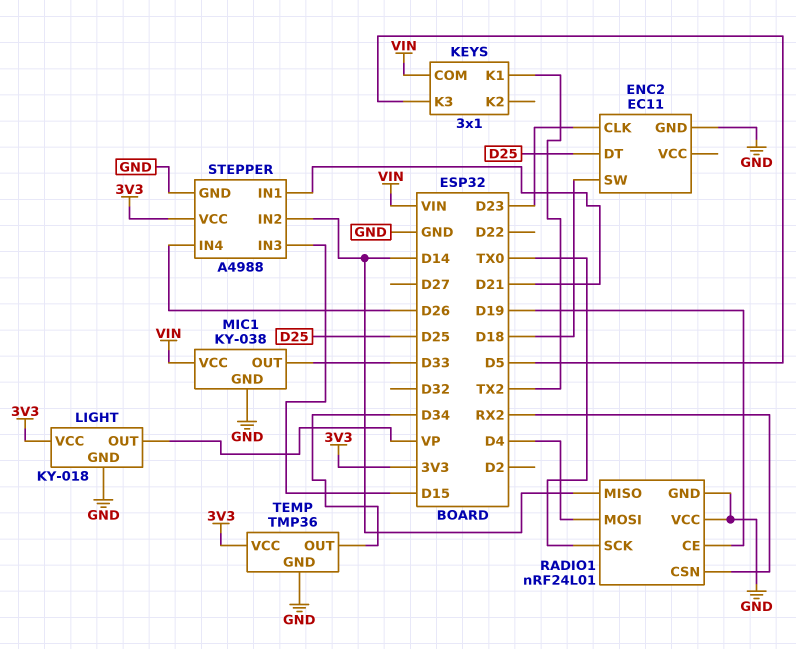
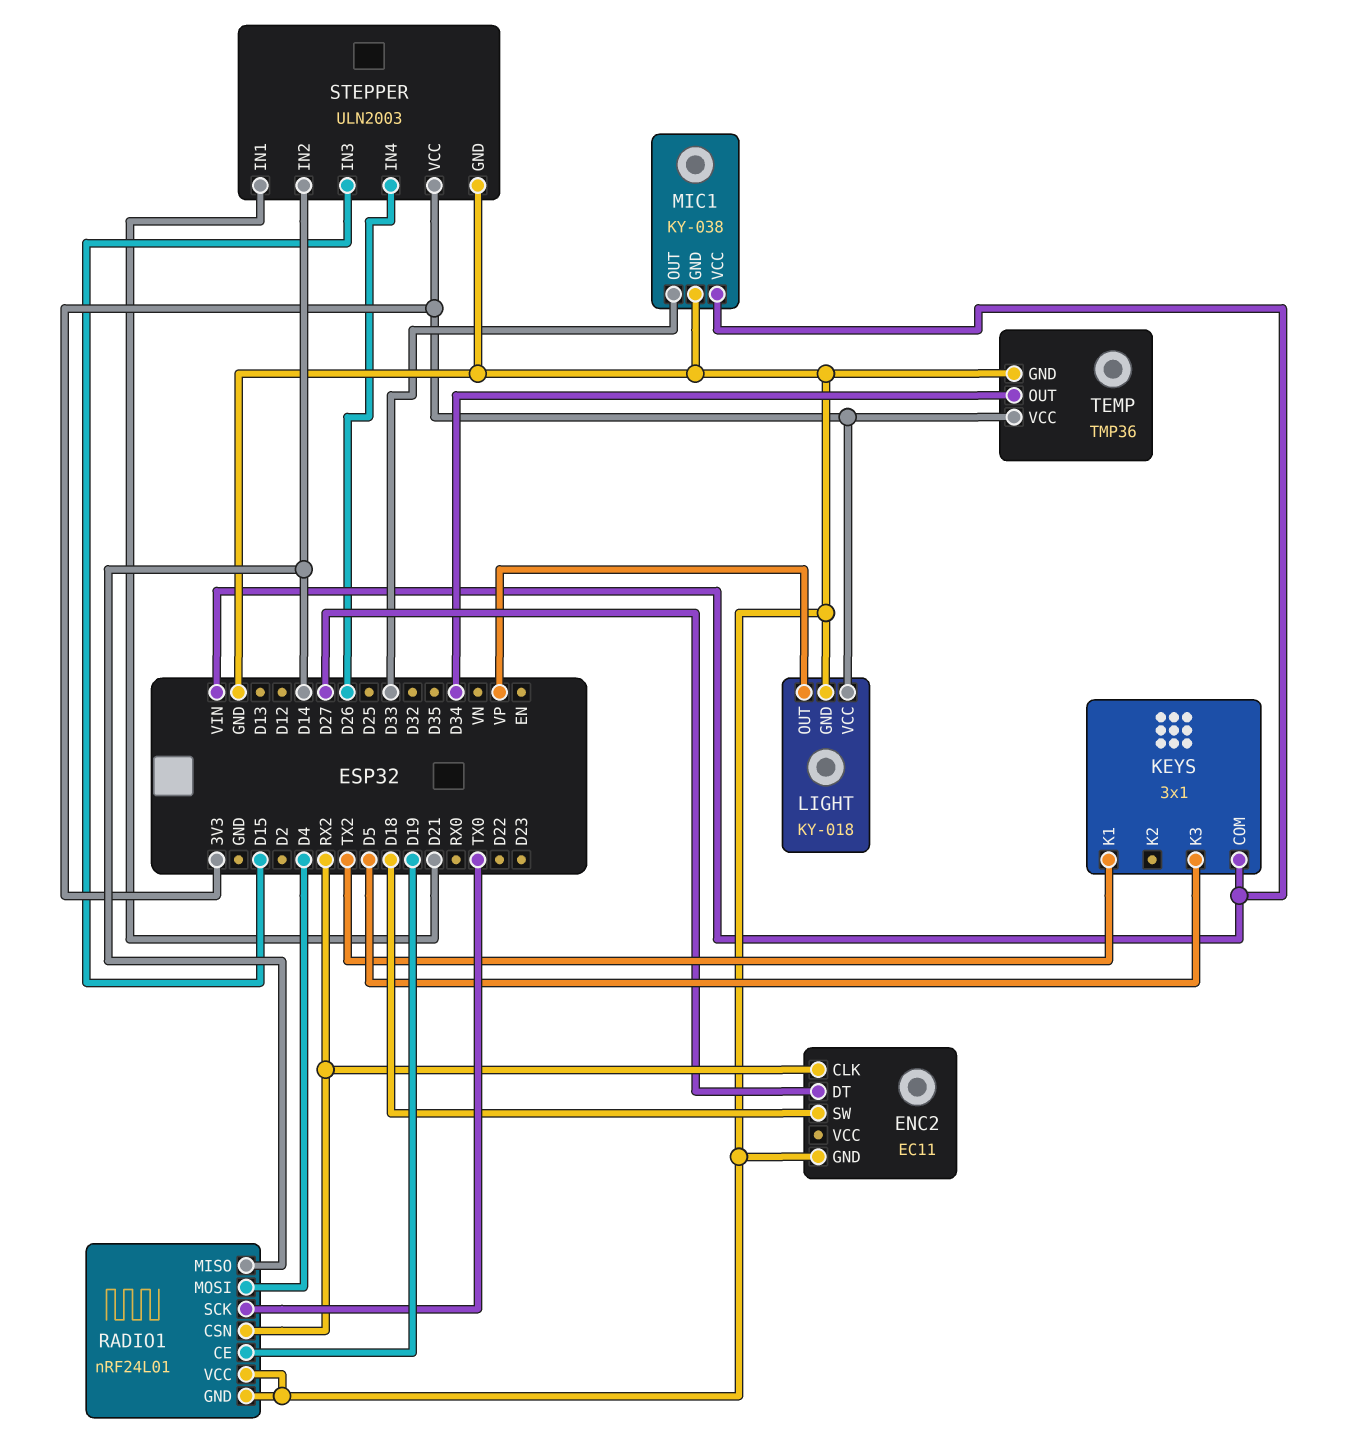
ENC2 pin CLK: D23 -> RX2
ENC2 pin DT: D25 -> D27
STEPPER: A4988 -> ULN2003

